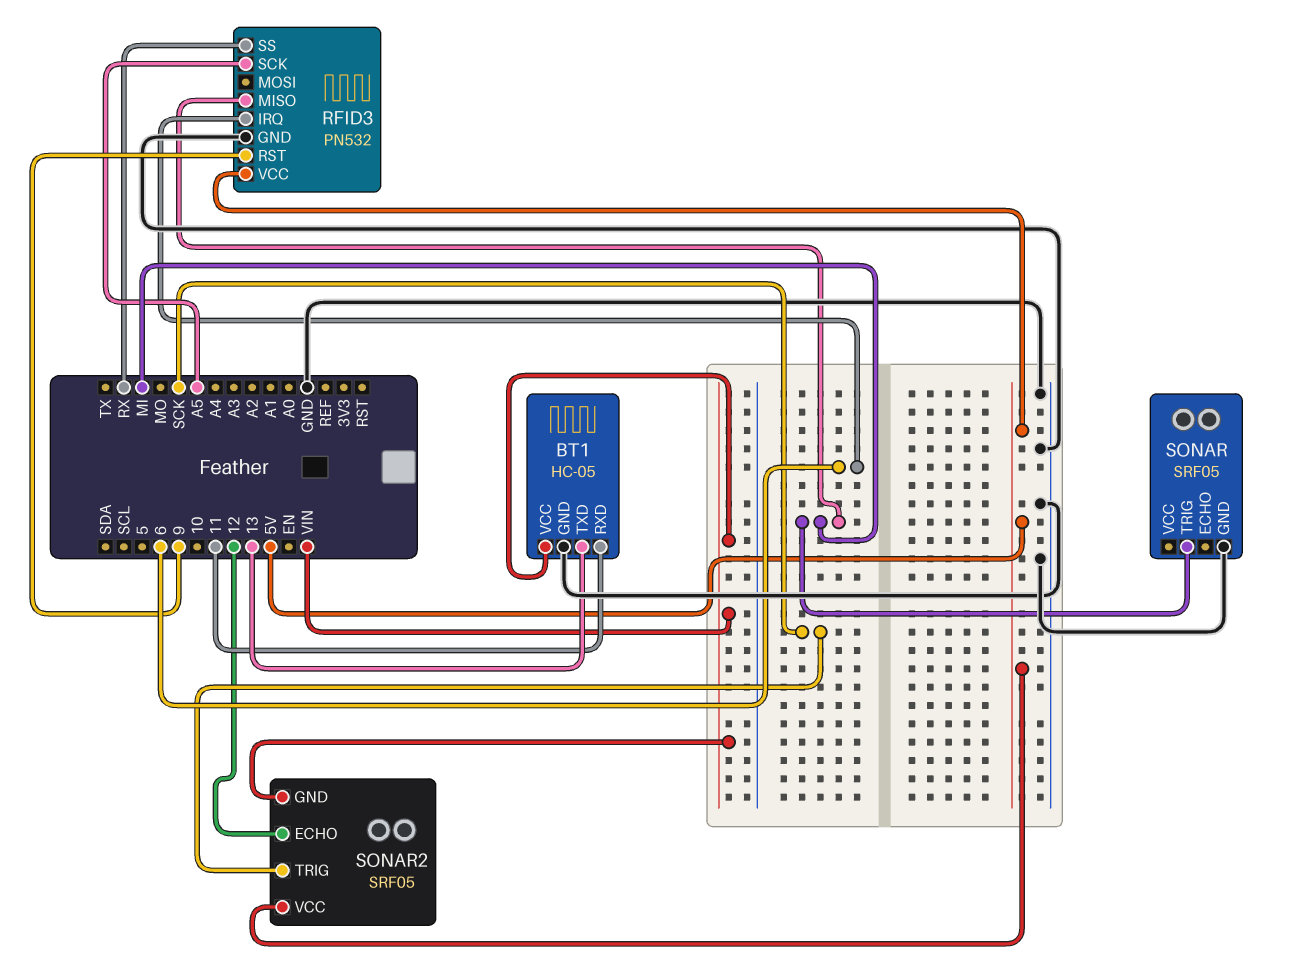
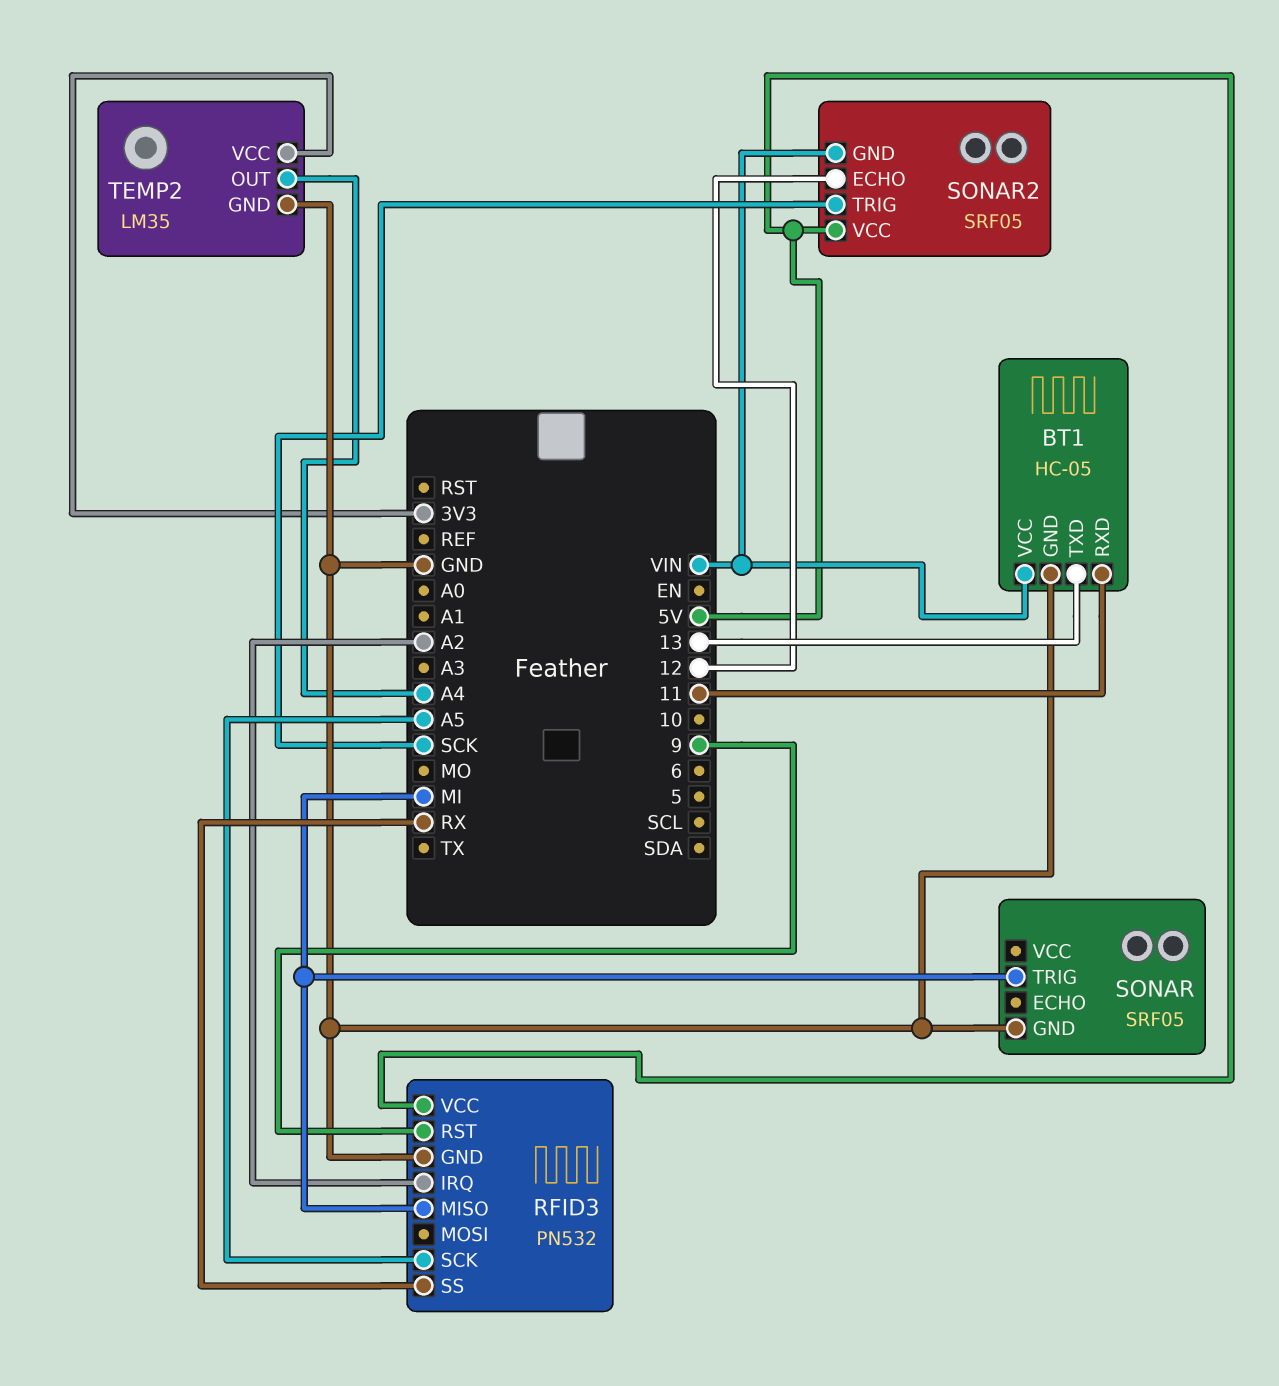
RFID3 pin IRQ: 6 -> A2
TEMP2: none -> LM35
TEMP2 pin GND: none -> GND
TEMP2 pin OUT: none -> A4
TEMP2 pin VCC: none -> 3V3

